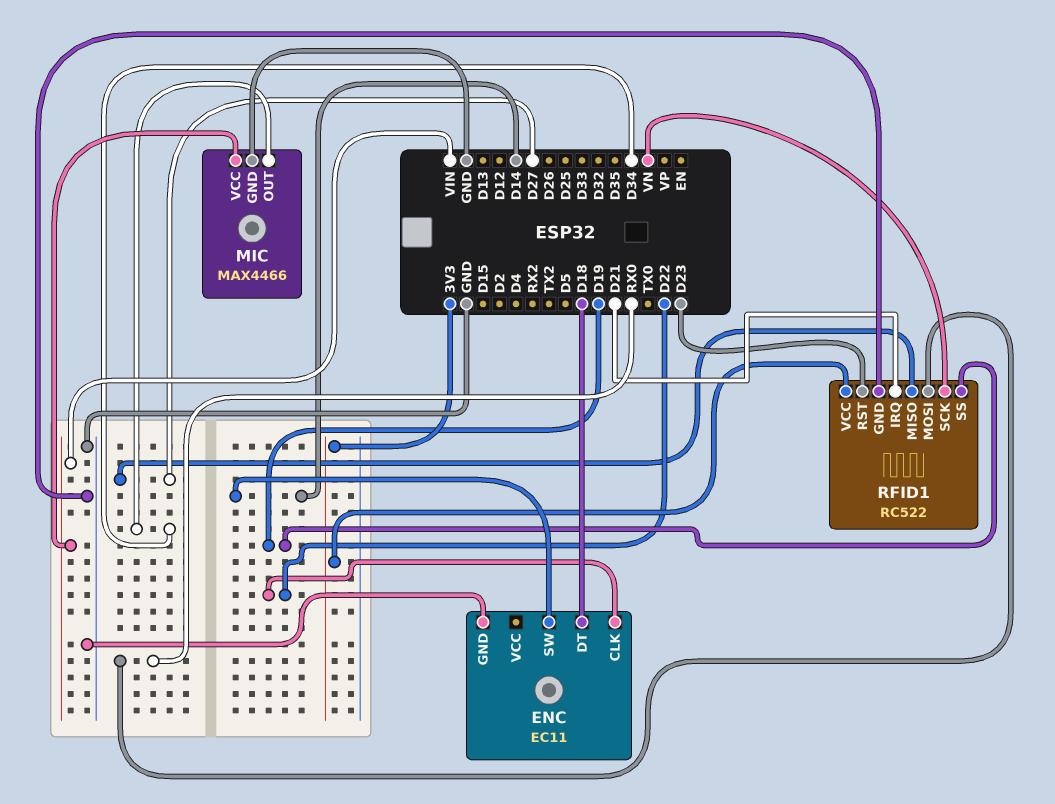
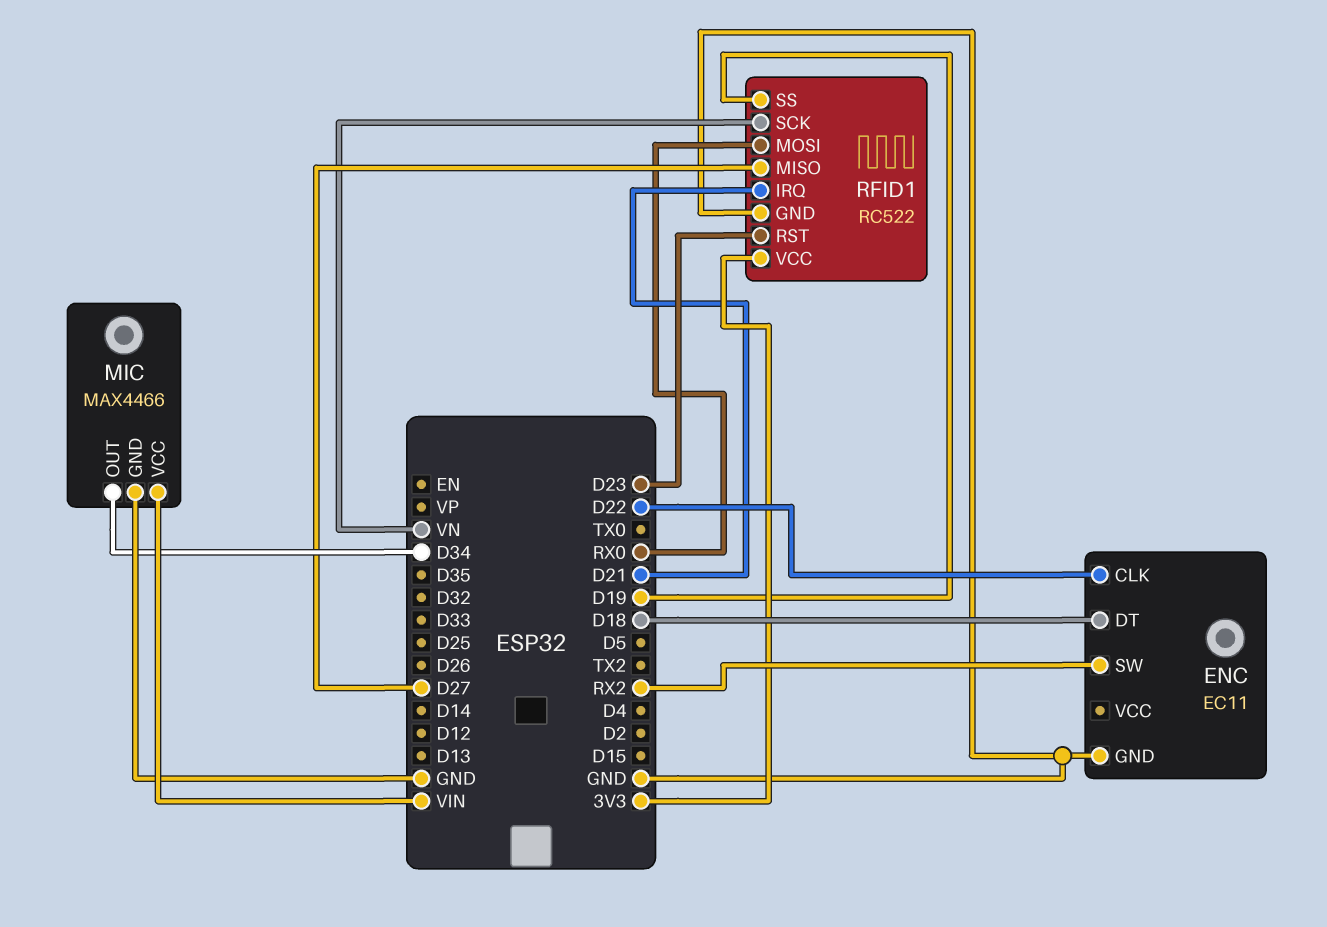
ENC pin SW: D14 -> RX2

